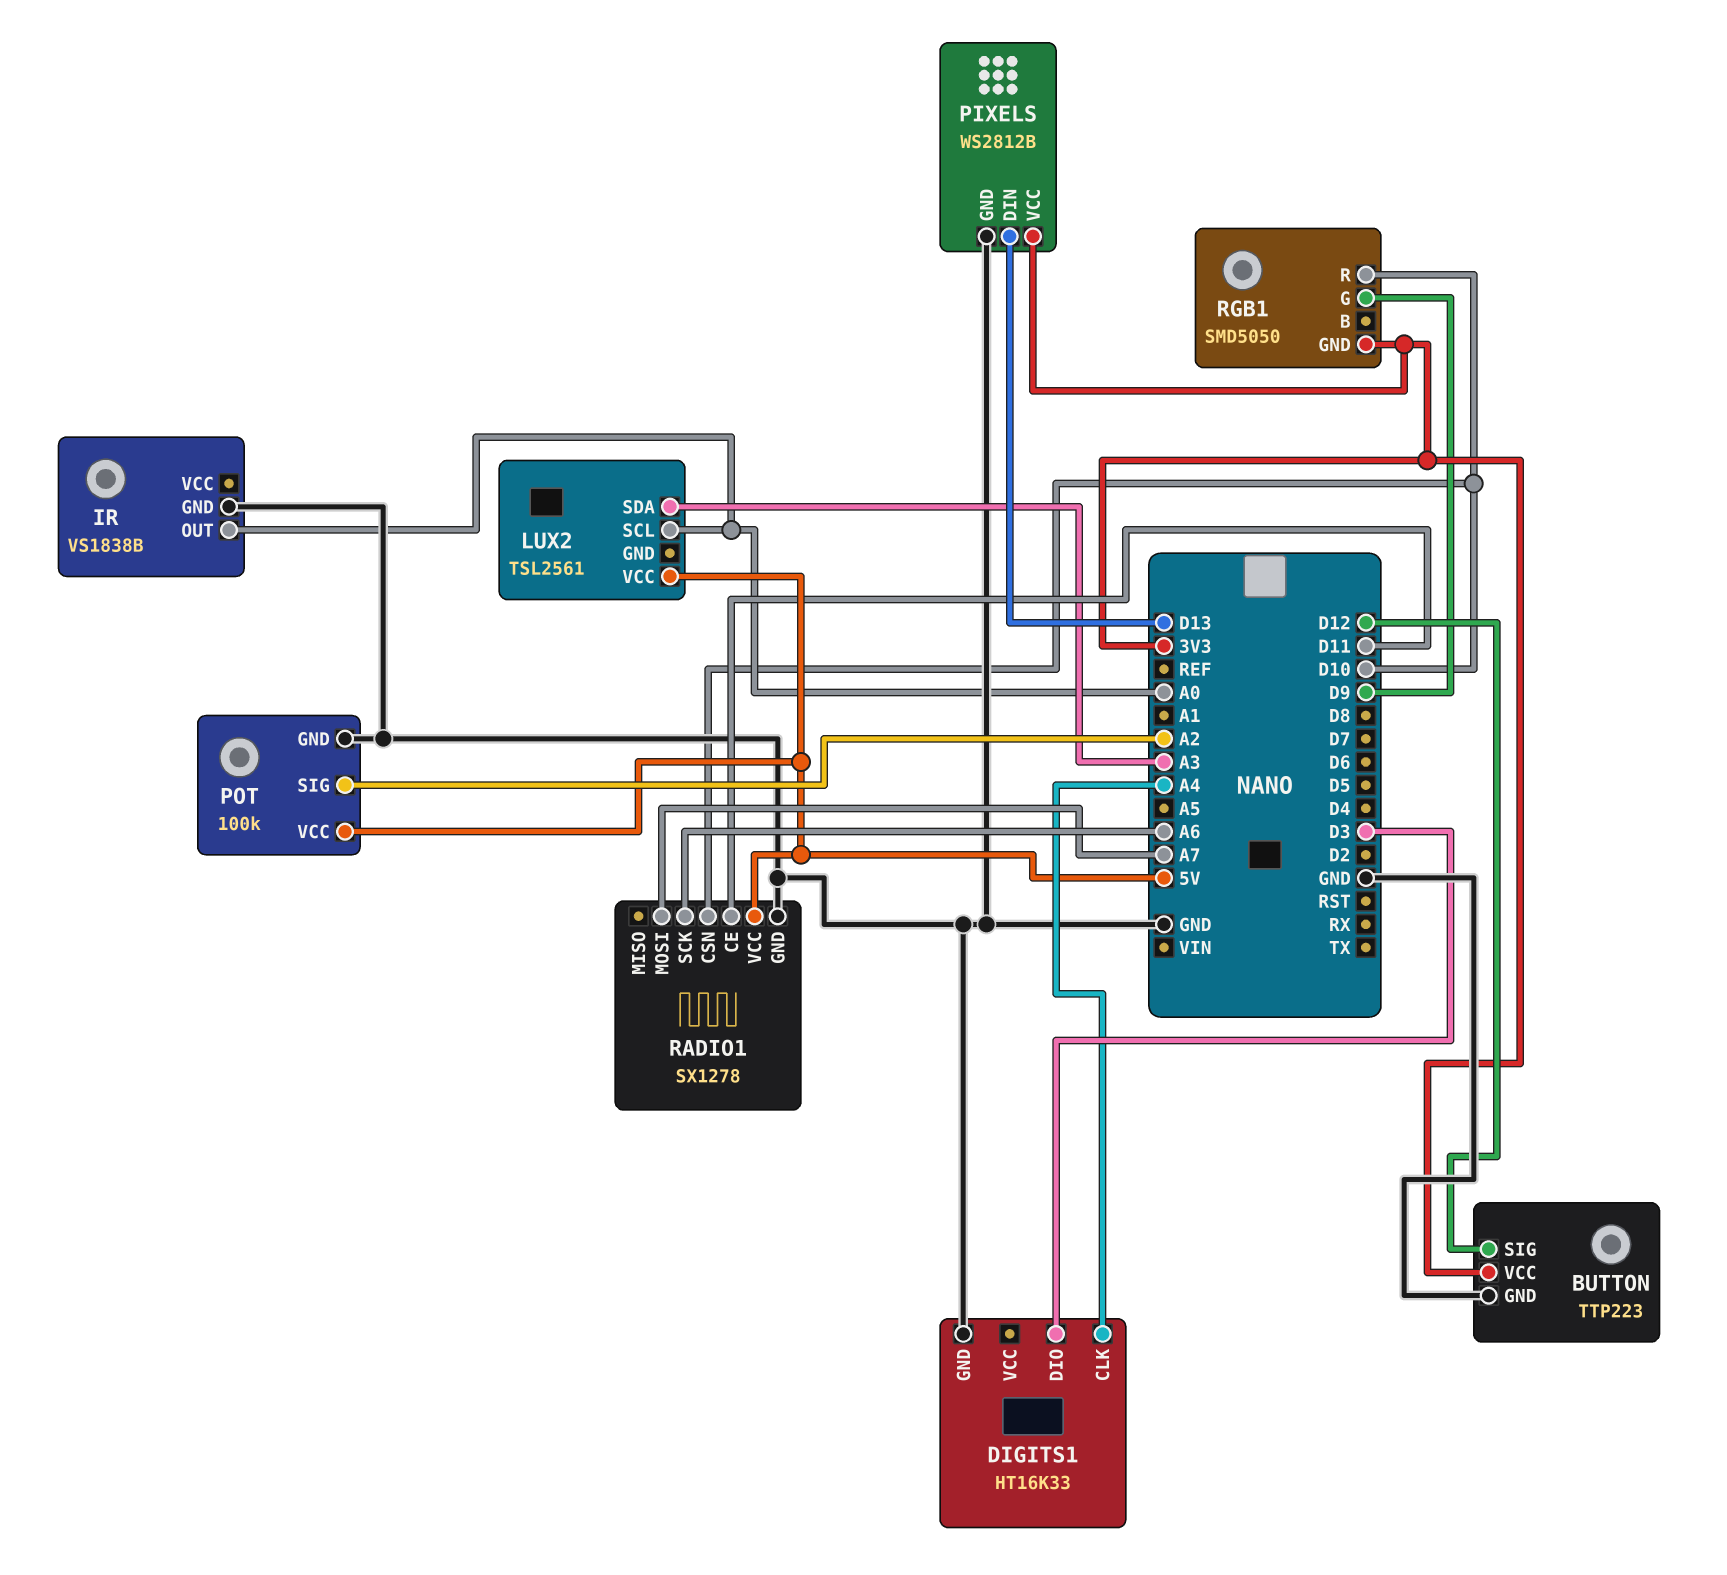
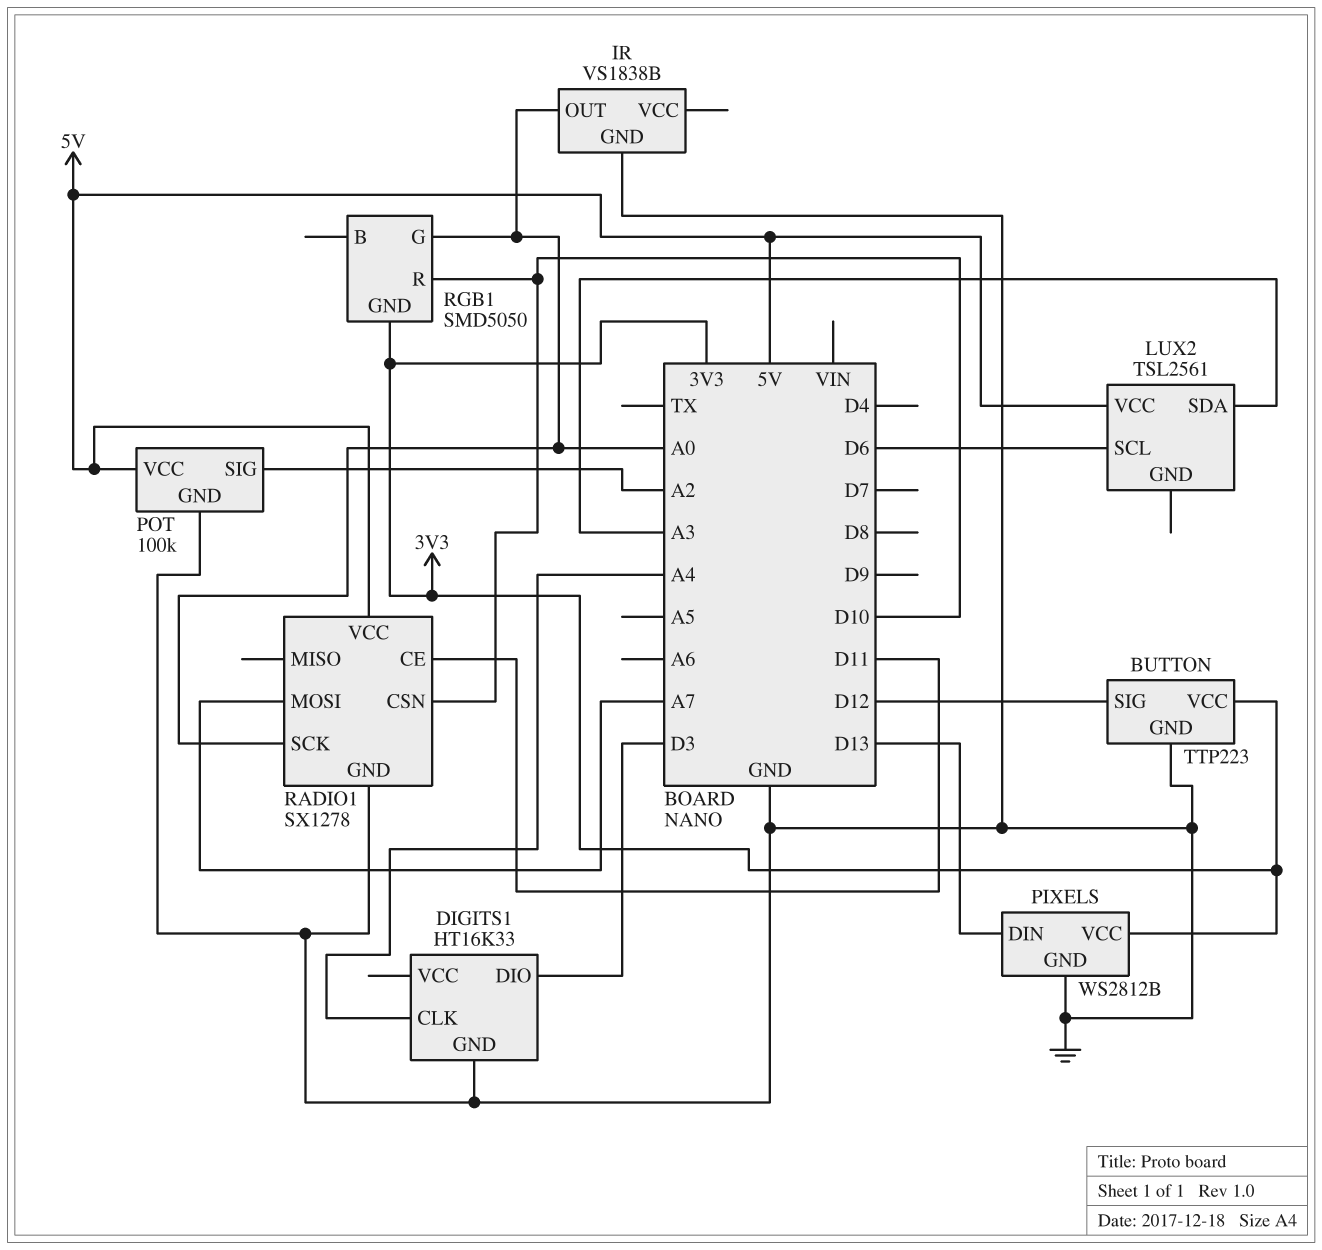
LUX2 pin SCL: A0 -> D6
RADIO1 pin SCK: A6 -> A0
RGB1 pin G: D9 -> A0

